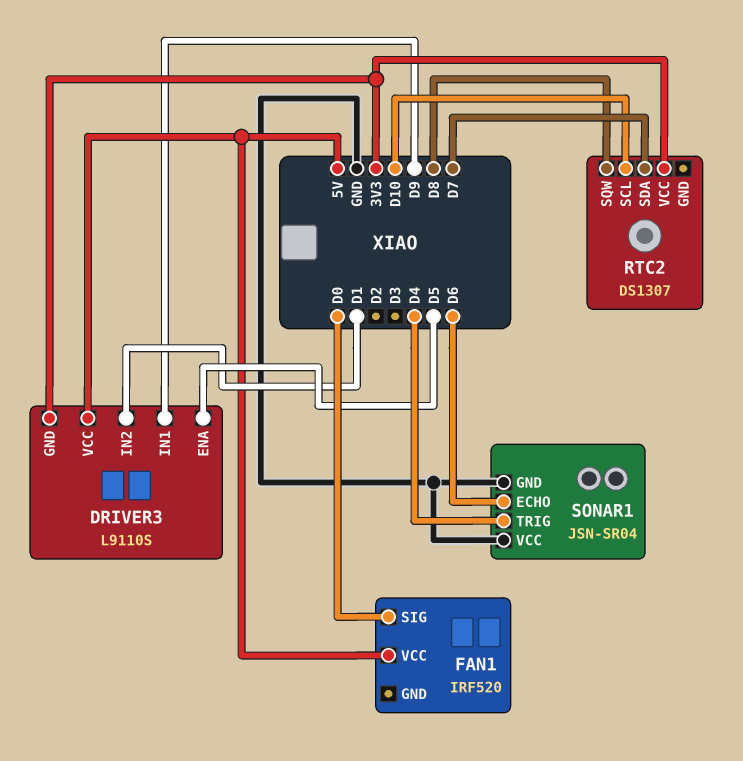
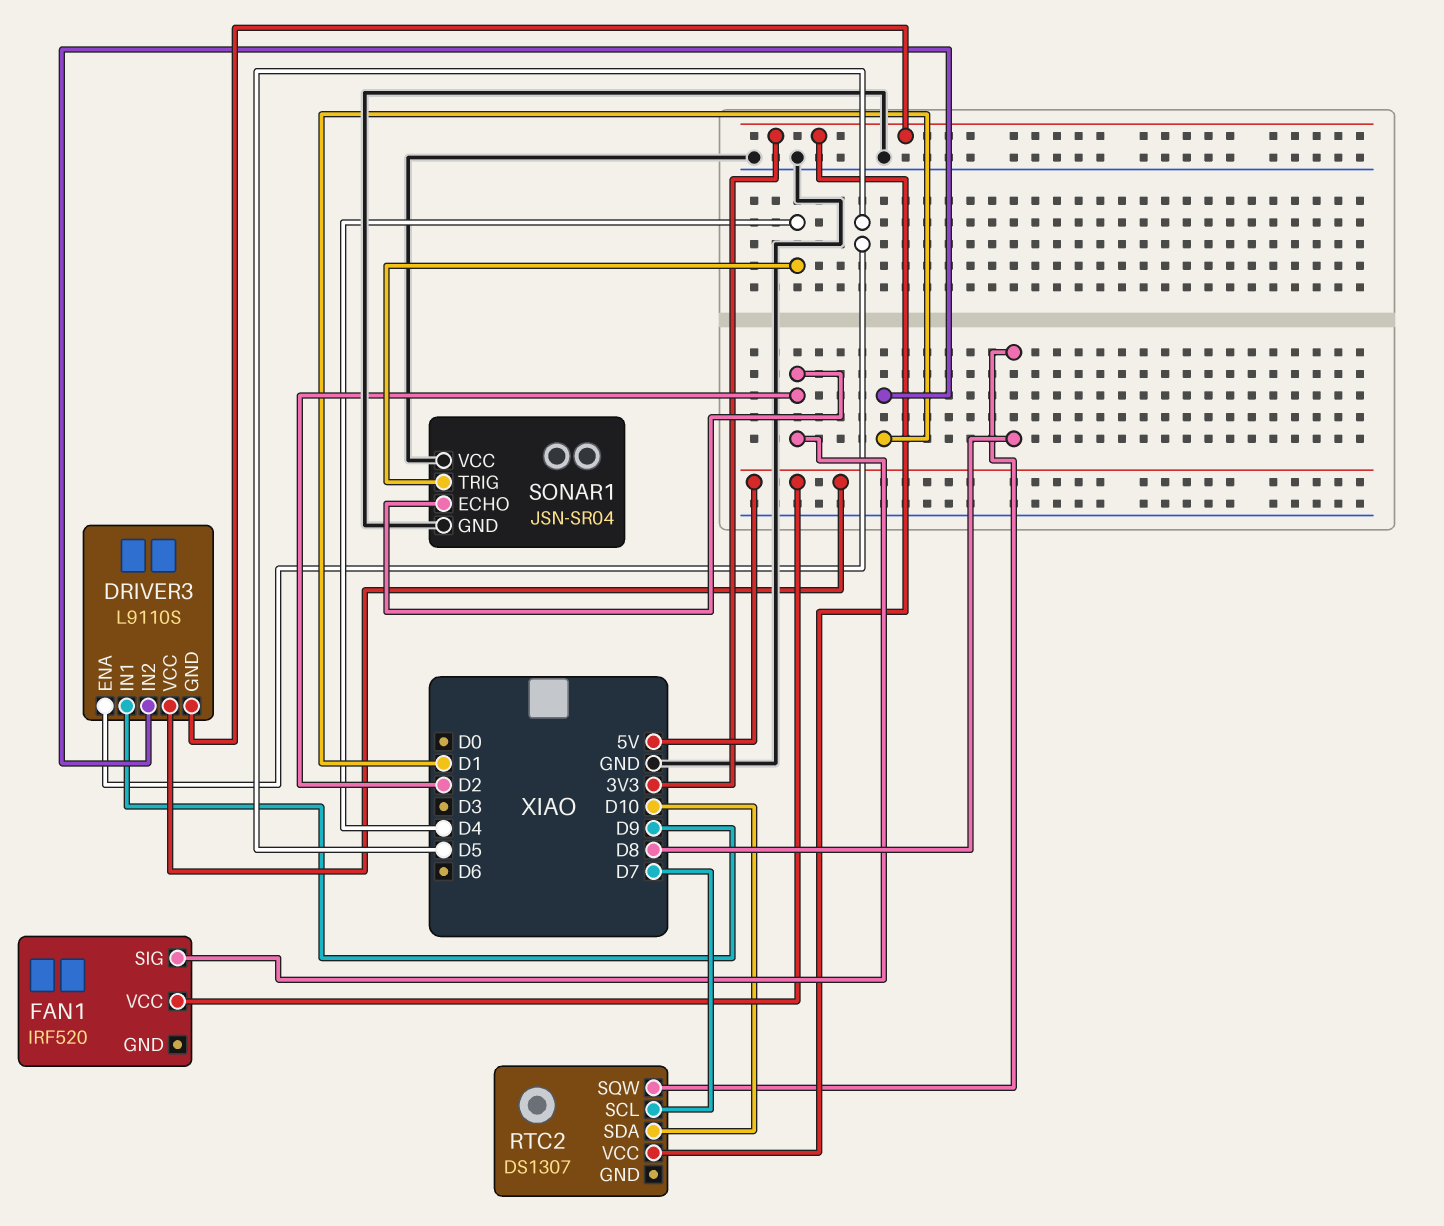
FAN1 pin SIG: D0 -> D2
RTC2 pin SCL: D10 -> D7
RTC2 pin SDA: D7 -> D10
SONAR1 pin ECHO: D6 -> D2

